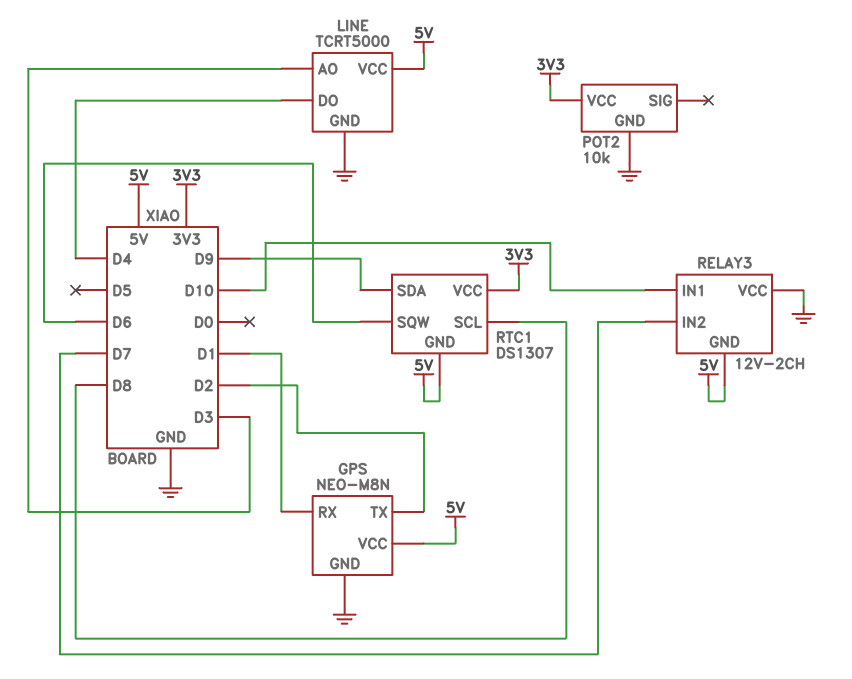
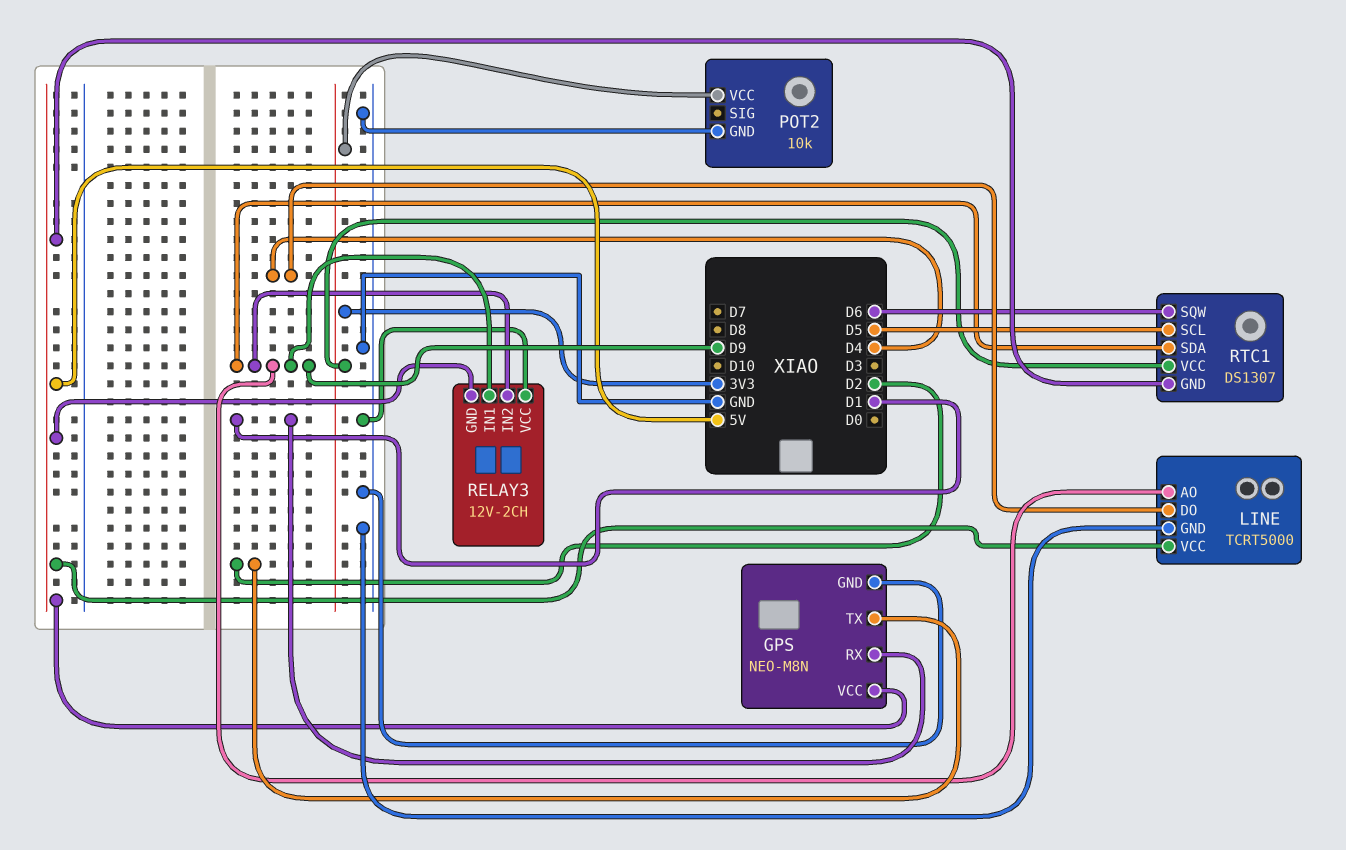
LINE pin AO: D3 -> D9
RELAY3 pin IN1: D10 -> D9
RELAY3 pin IN2: D7 -> D9
RTC1 pin SCL: D8 -> D5

